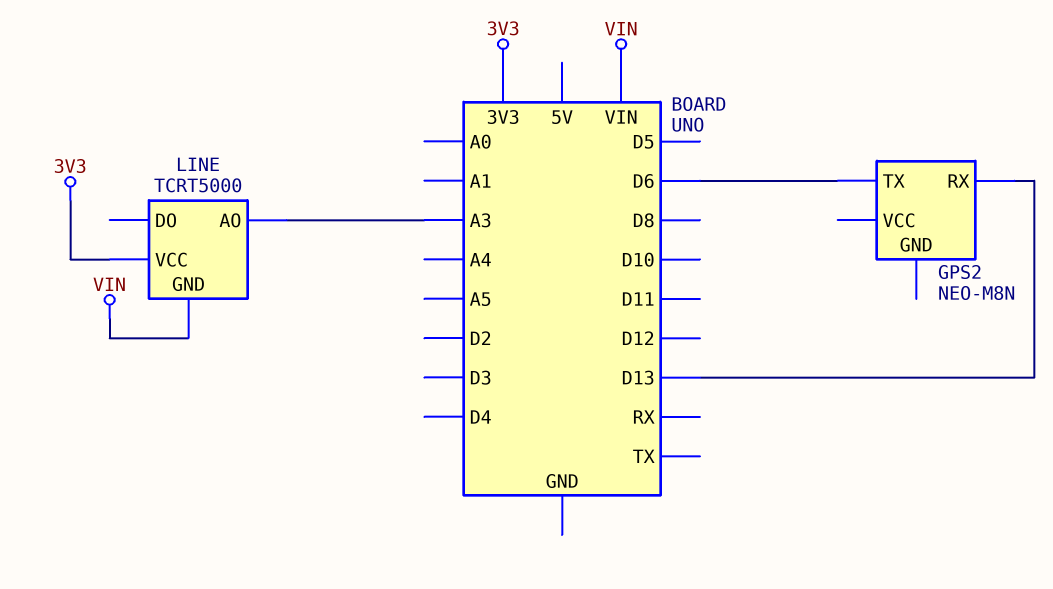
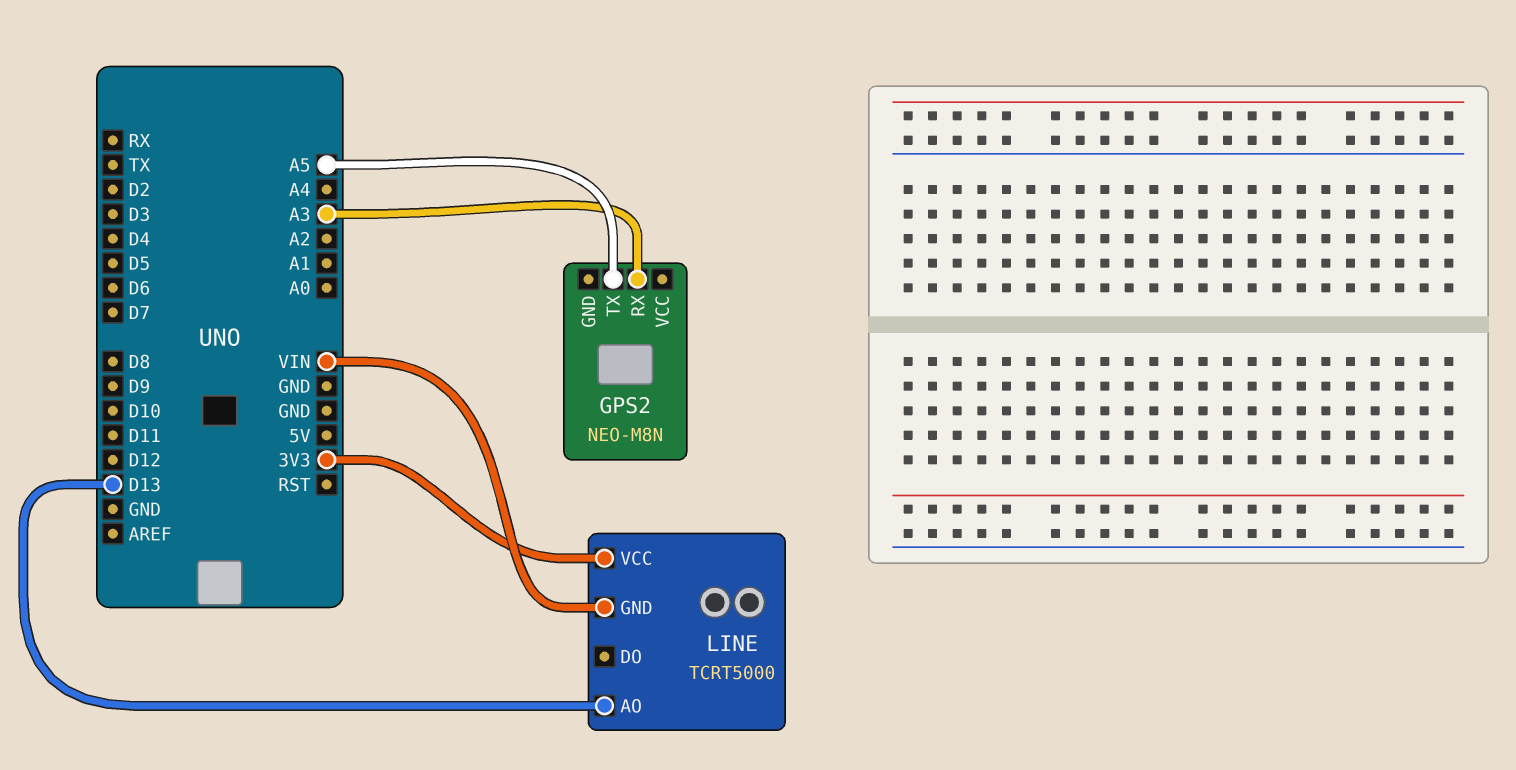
GPS2 pin RX: D13 -> A3
GPS2 pin TX: D6 -> A5
LINE pin AO: A3 -> D13

